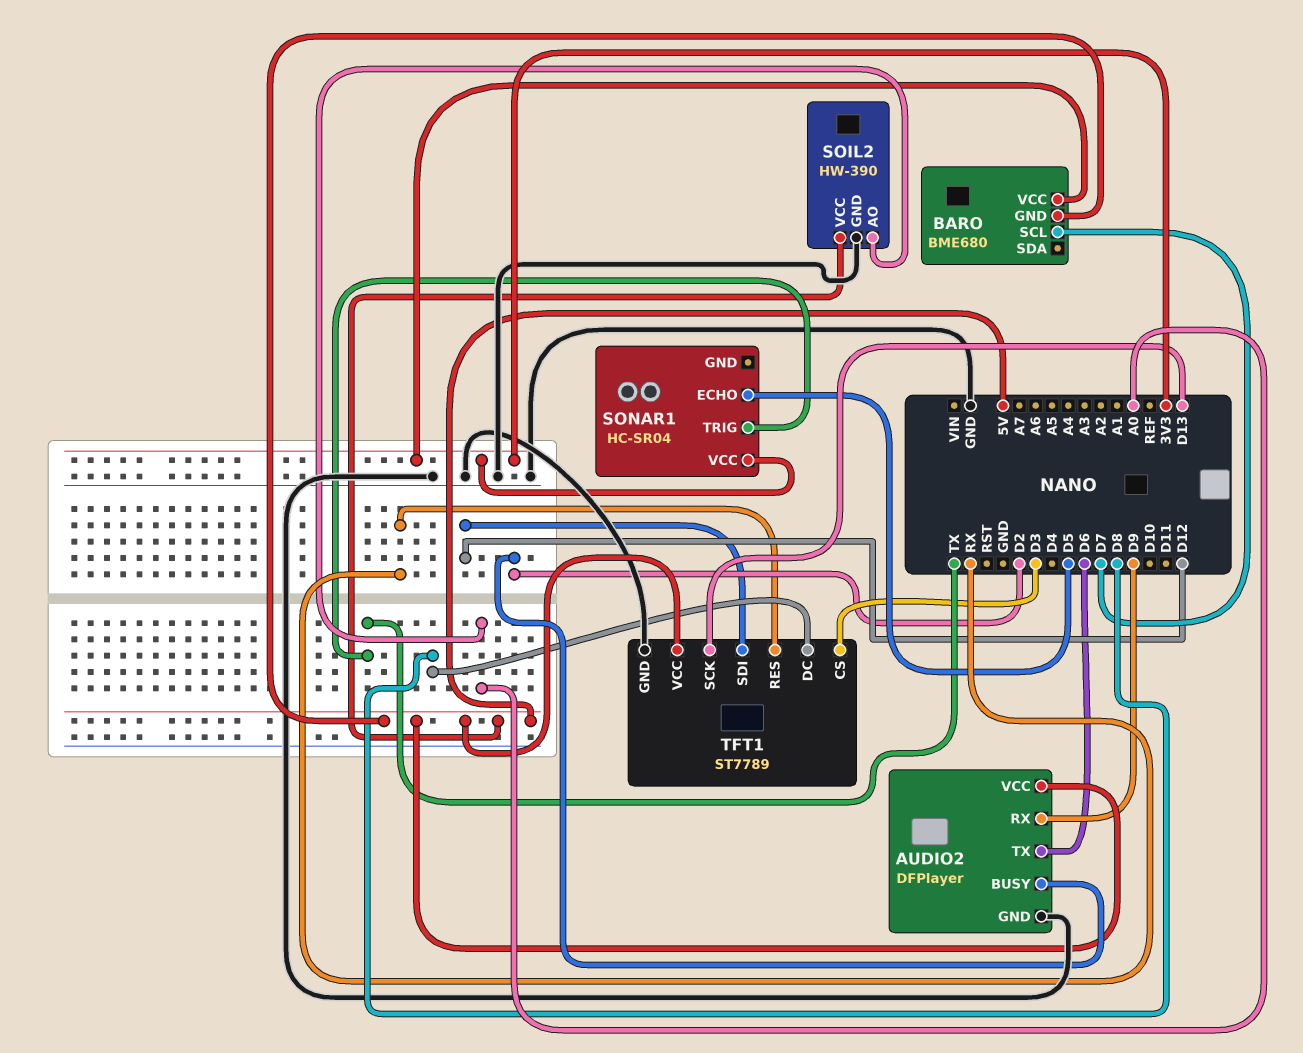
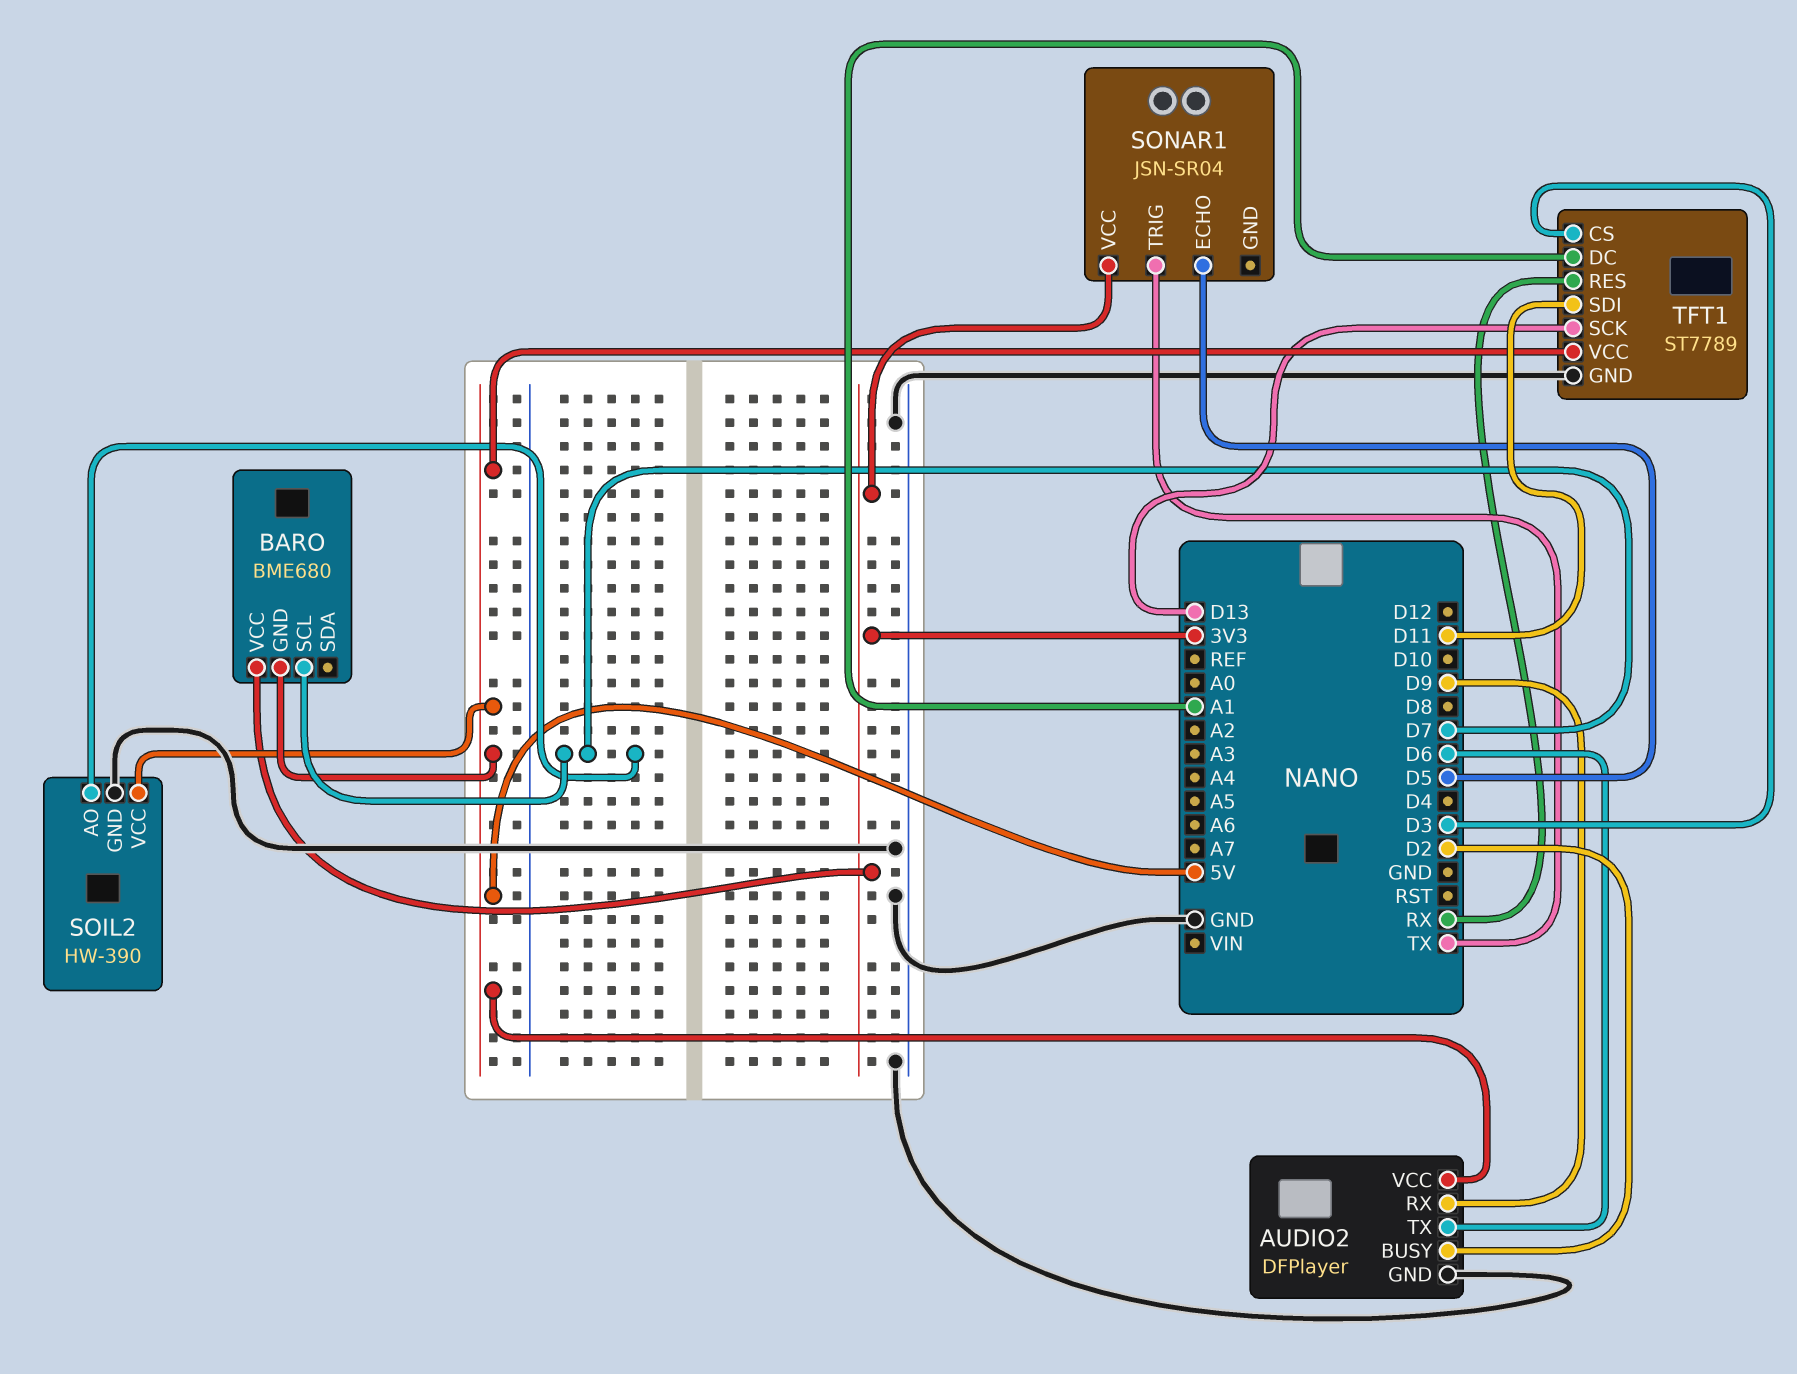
SOIL2 pin AO: A0 -> D7
SONAR1: HC-SR04 -> JSN-SR04
TFT1 pin DC: D8 -> A1
TFT1 pin SDI: D12 -> D11

